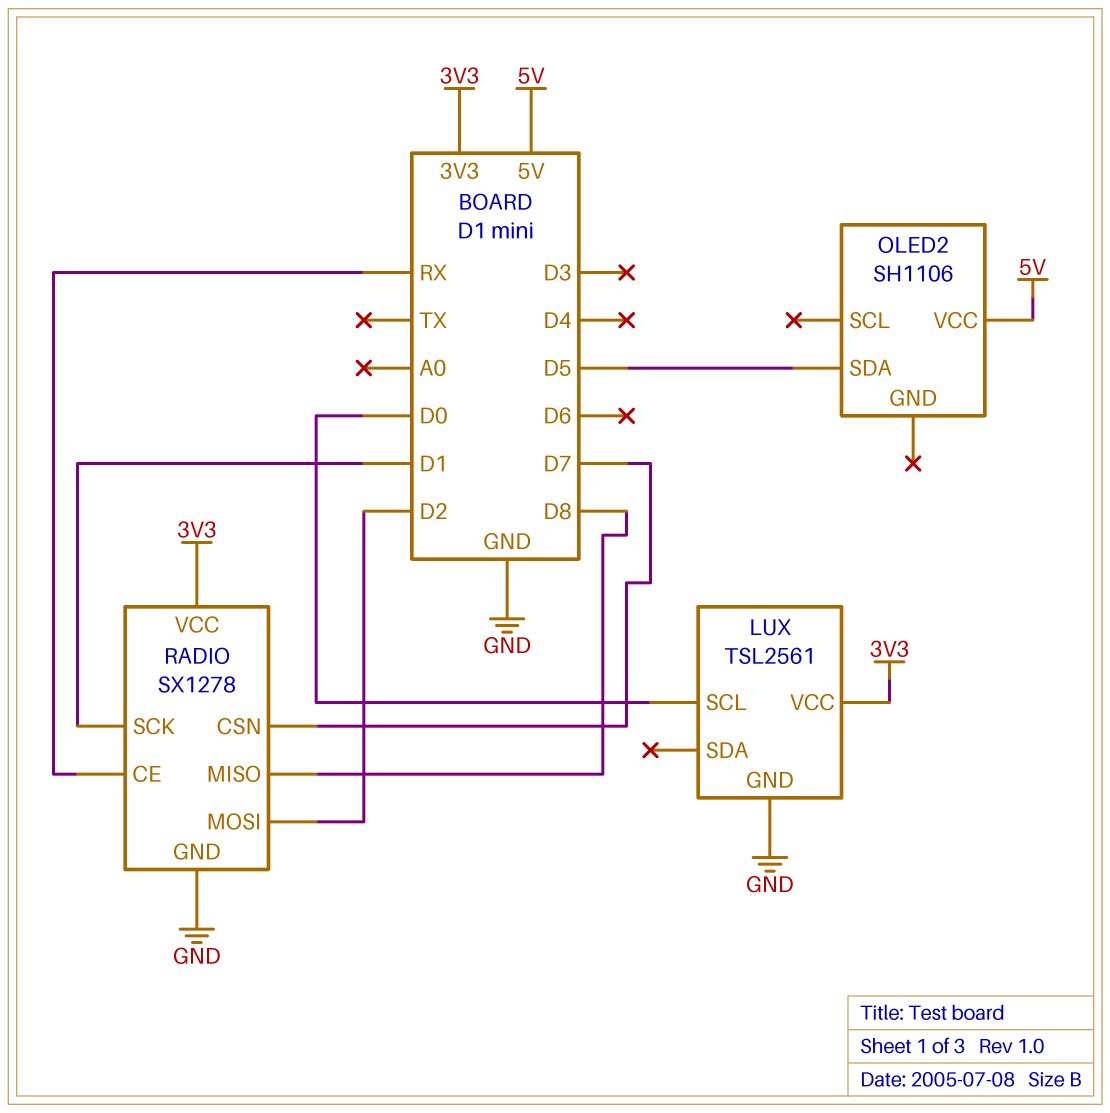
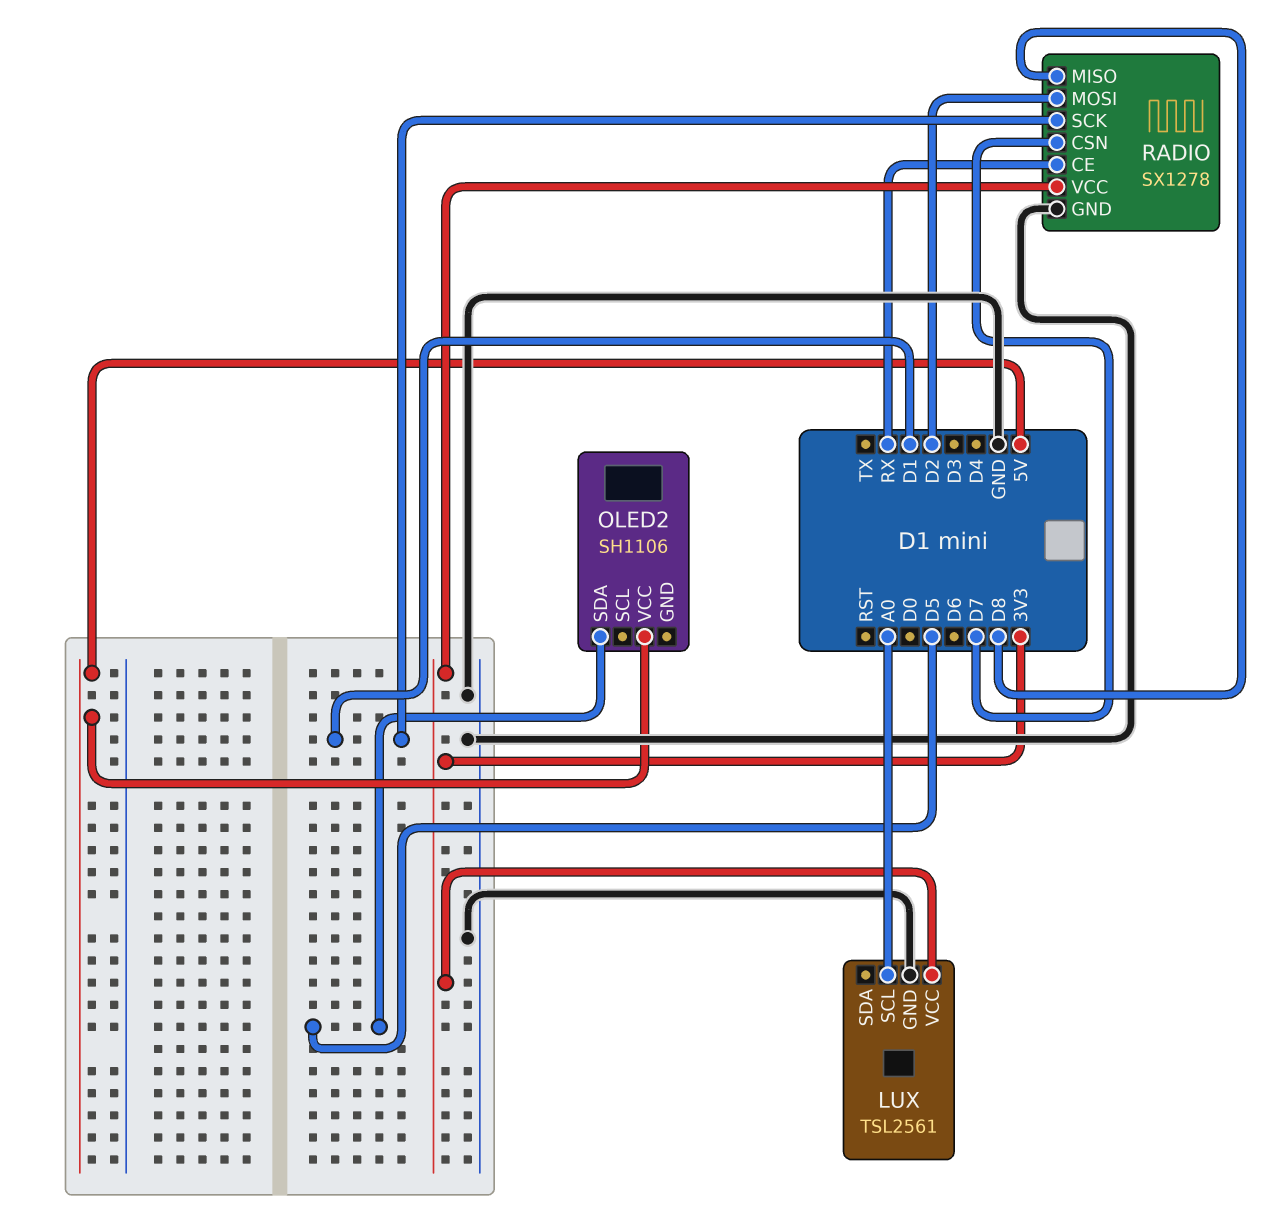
LUX pin SCL: D0 -> A0

